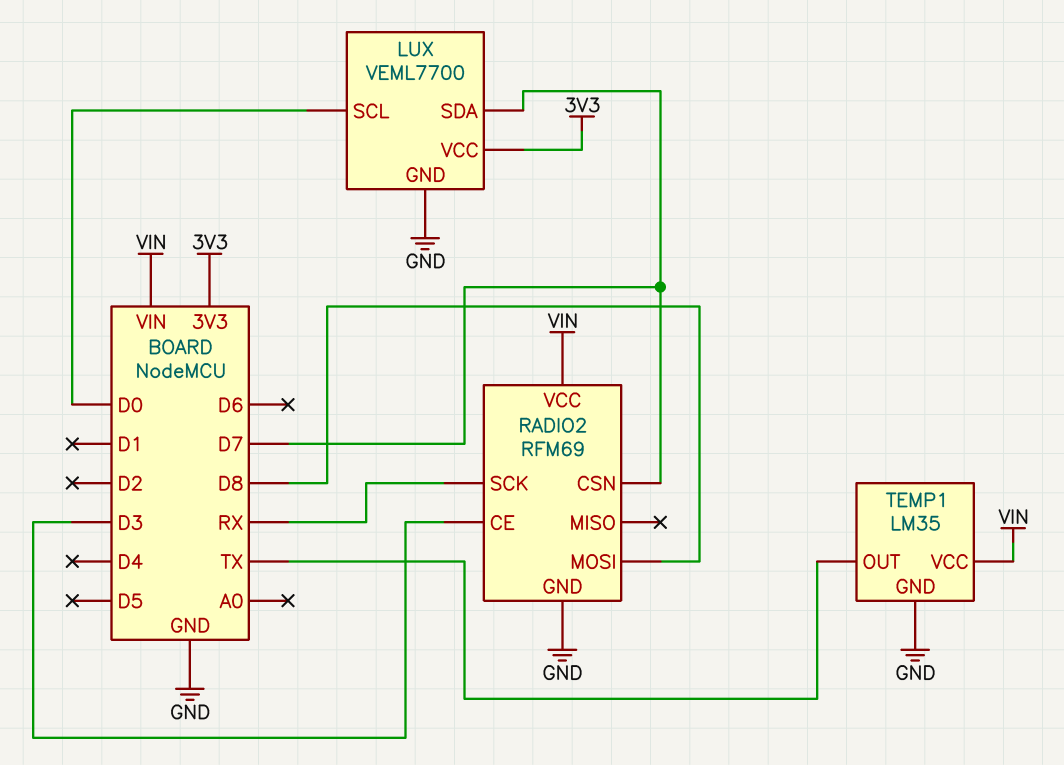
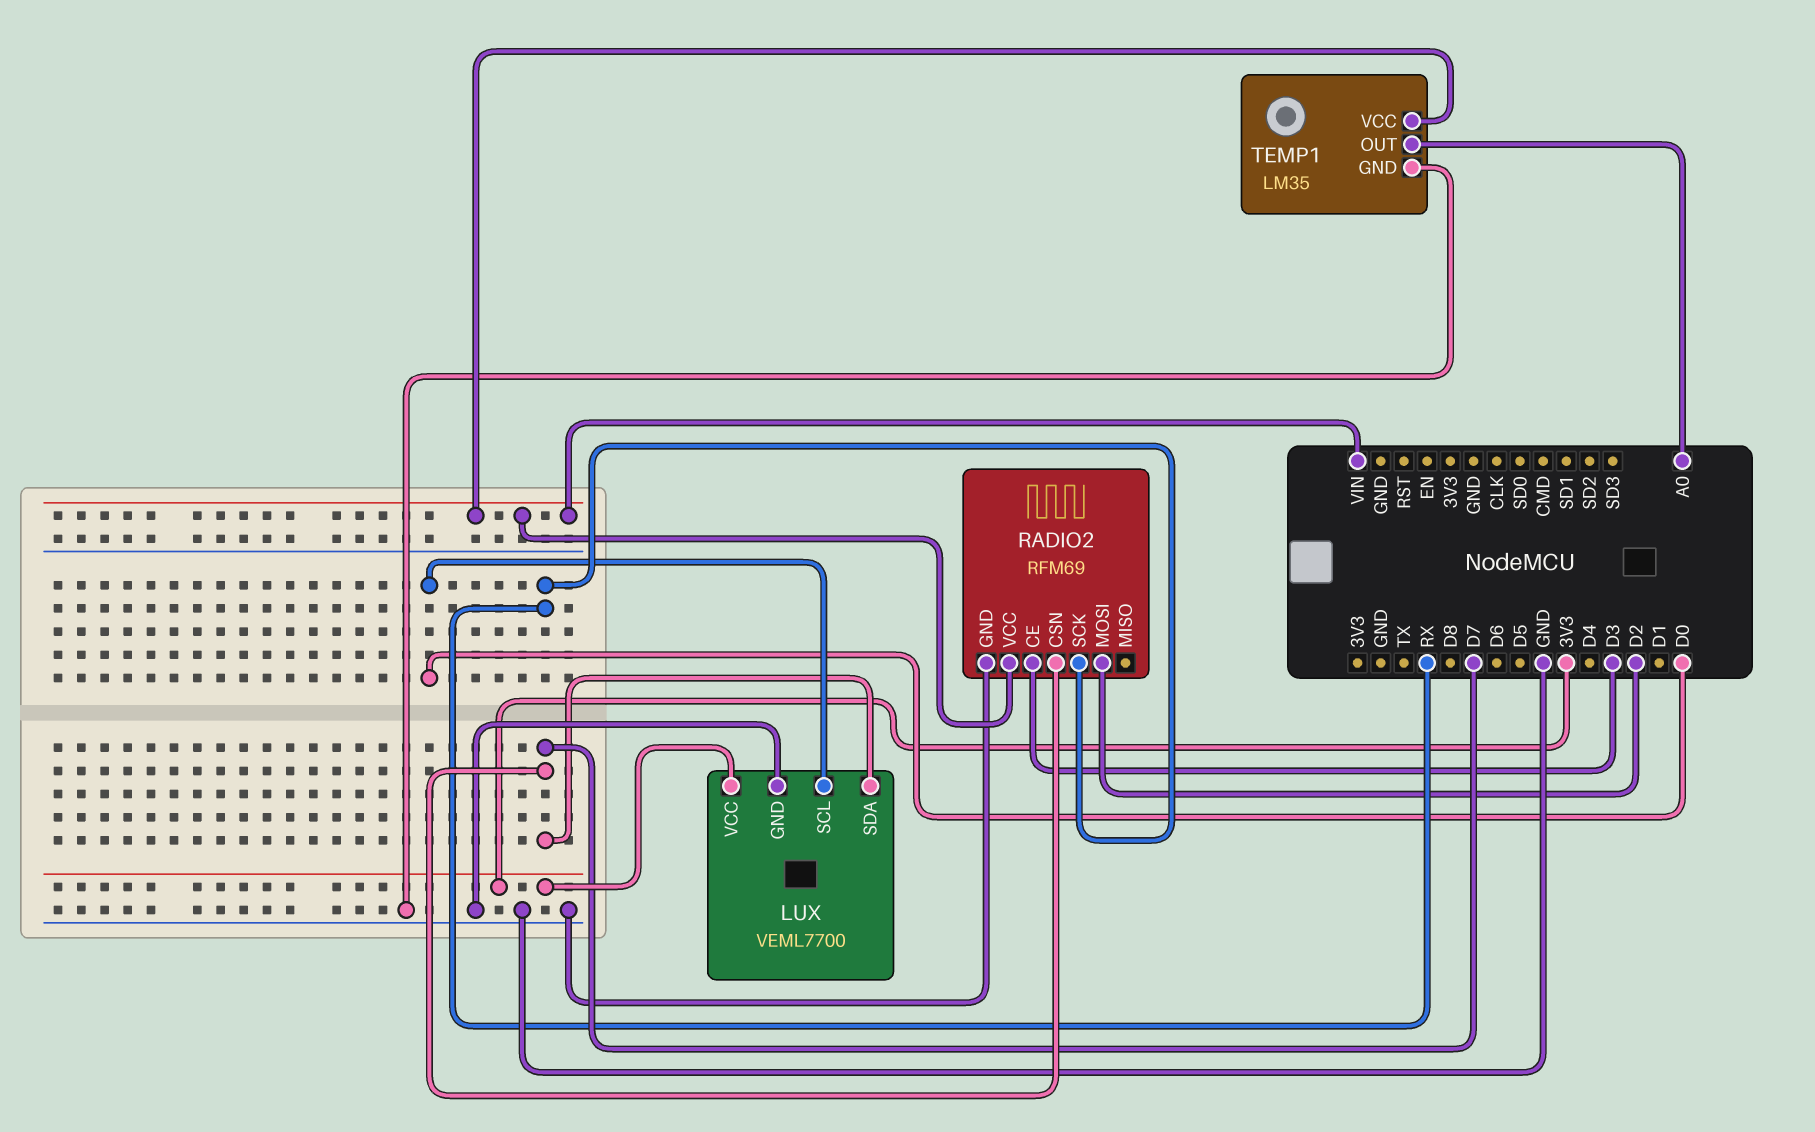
RADIO2 pin MOSI: D8 -> D2
TEMP1 pin OUT: TX -> A0

